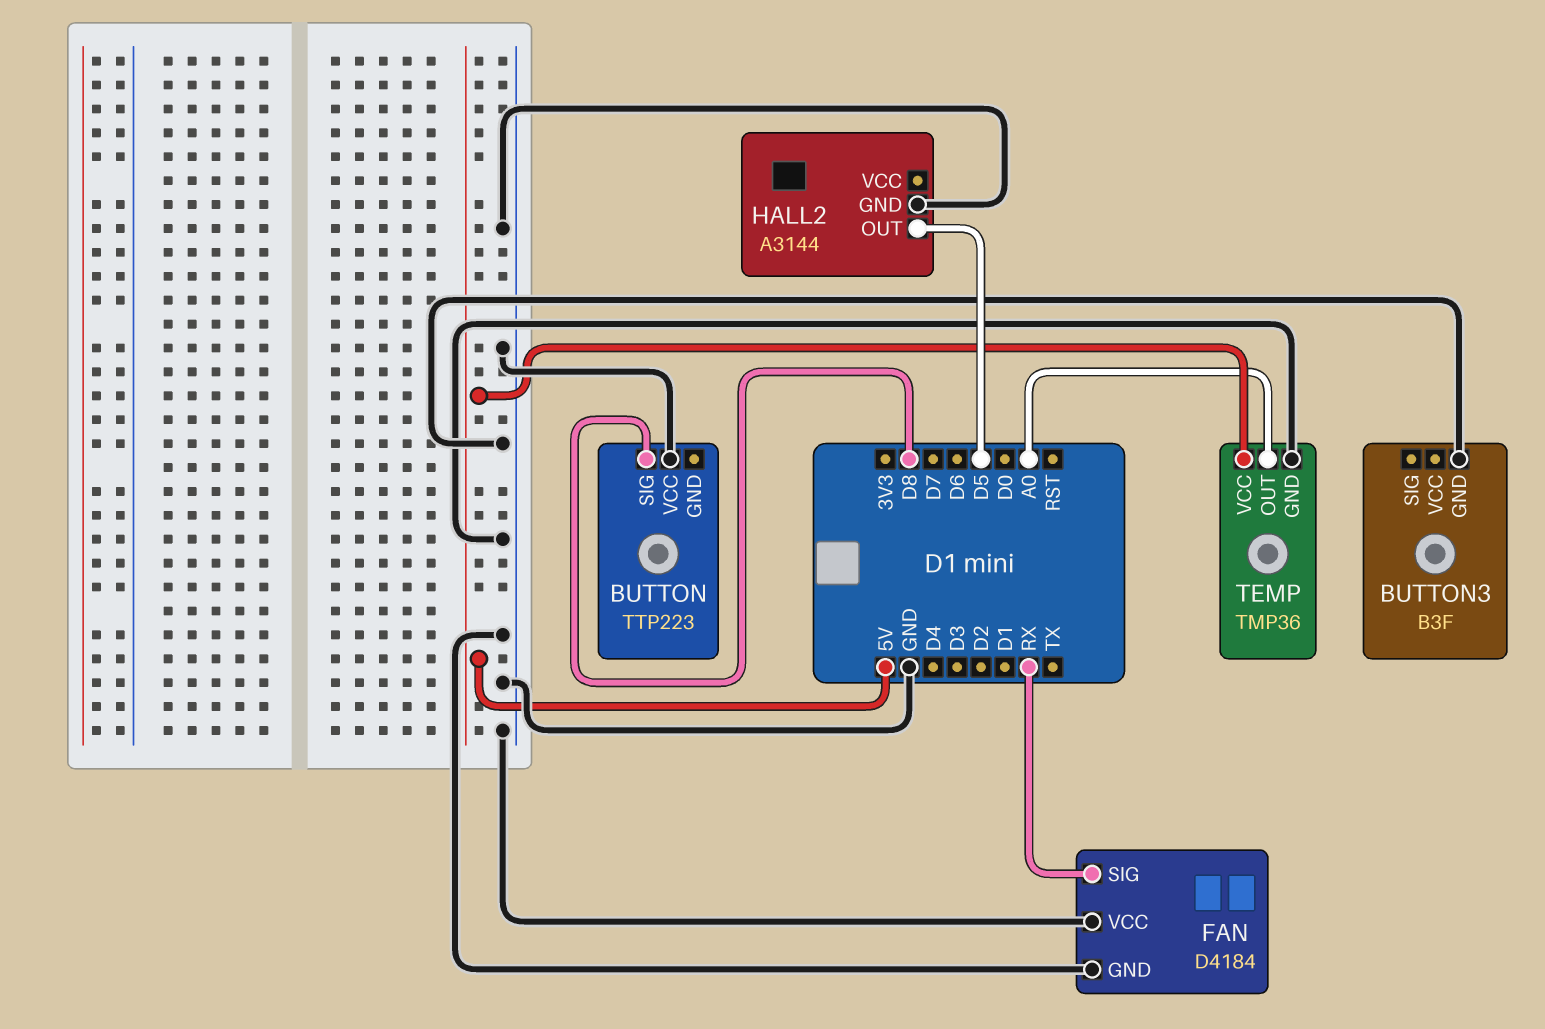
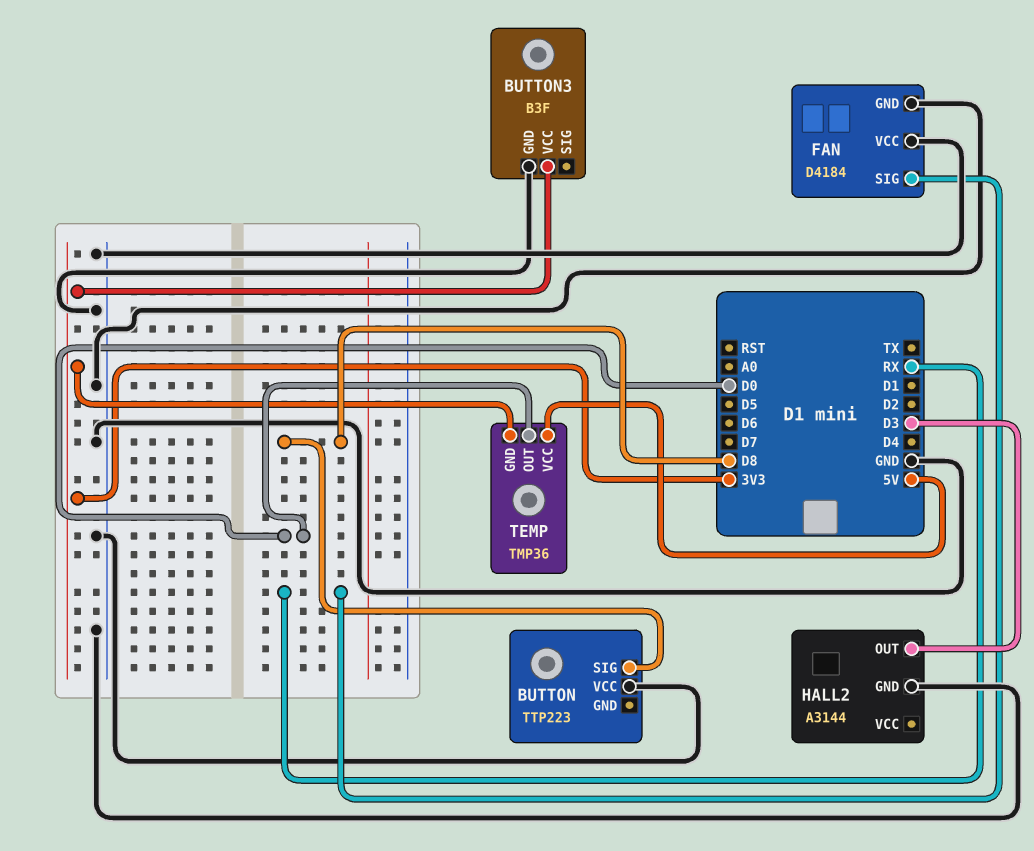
BUTTON3 pin VCC: none -> 3V3
HALL2 pin OUT: D5 -> D3
TEMP pin GND: GND -> 3V3
TEMP pin OUT: A0 -> D0

